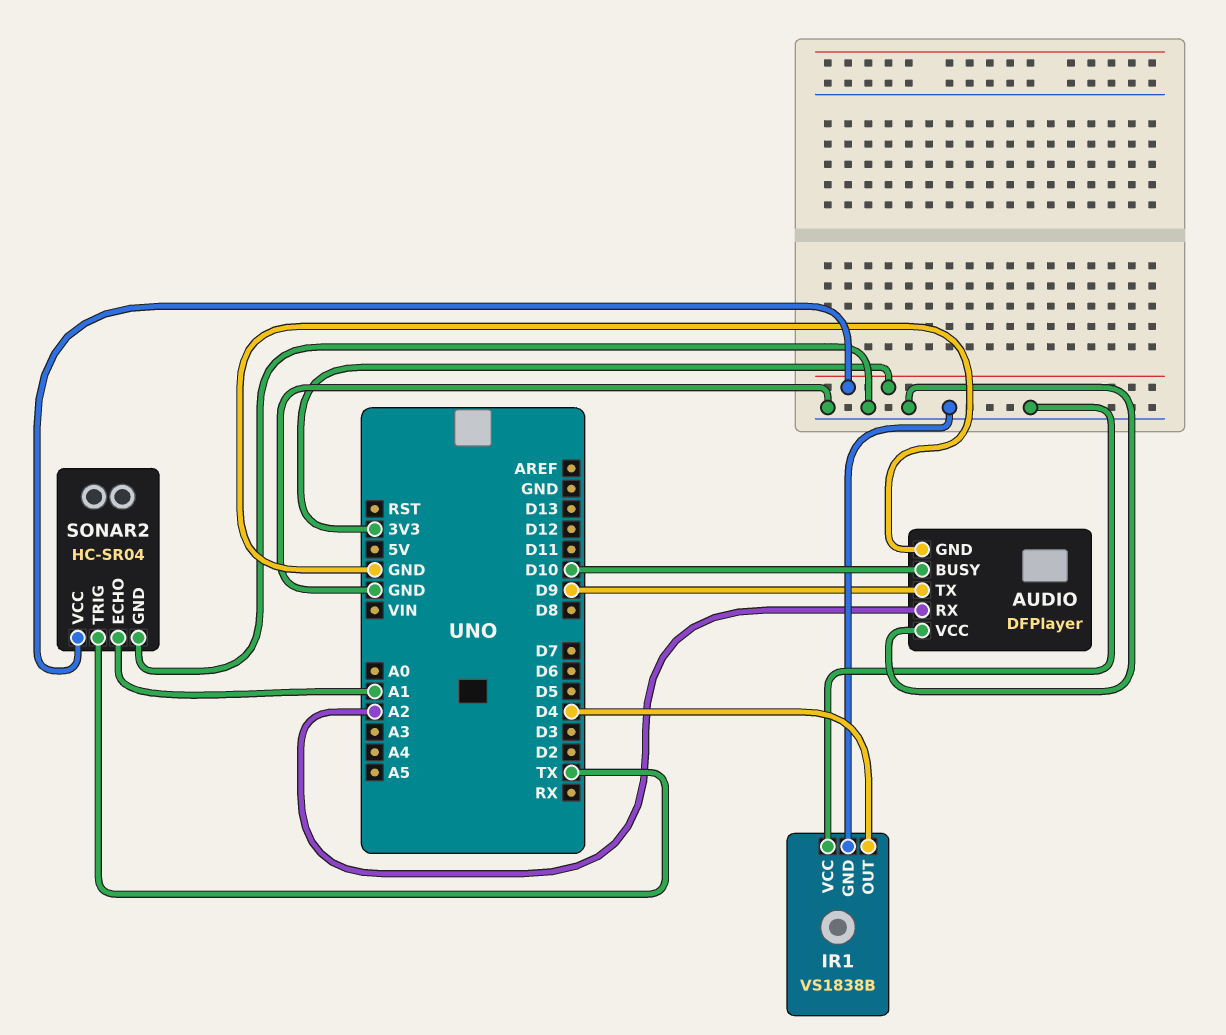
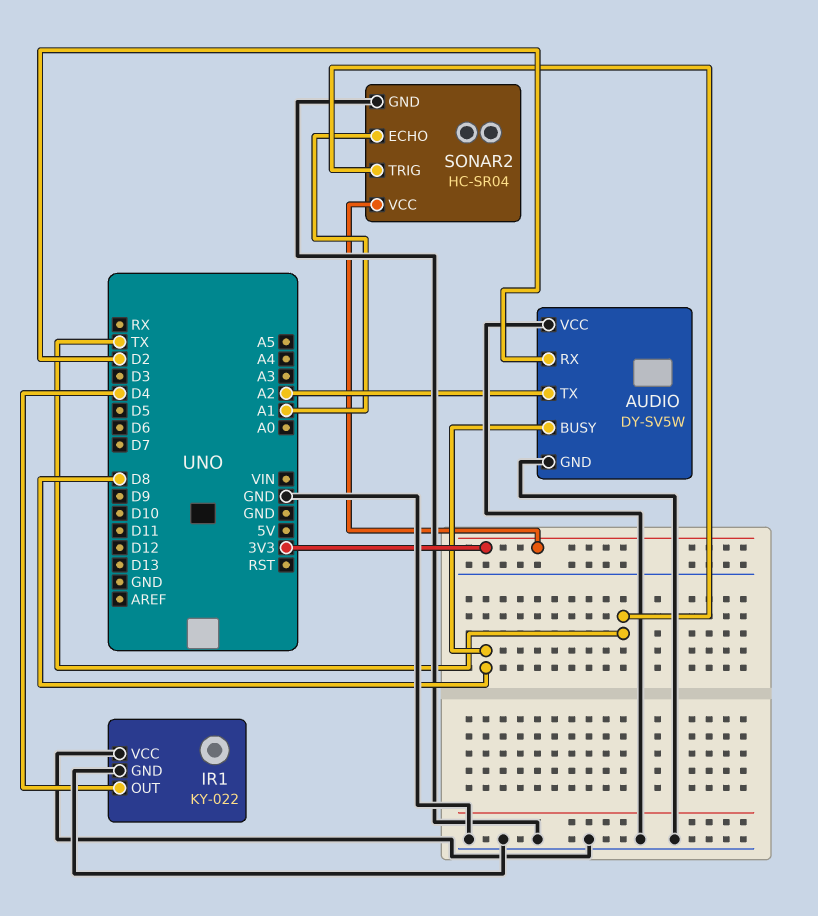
AUDIO: DFPlayer -> DY-SV5W
AUDIO pin BUSY: D10 -> D8
AUDIO pin RX: A2 -> D2
AUDIO pin TX: D9 -> A2
IR1: VS1838B -> KY-022

